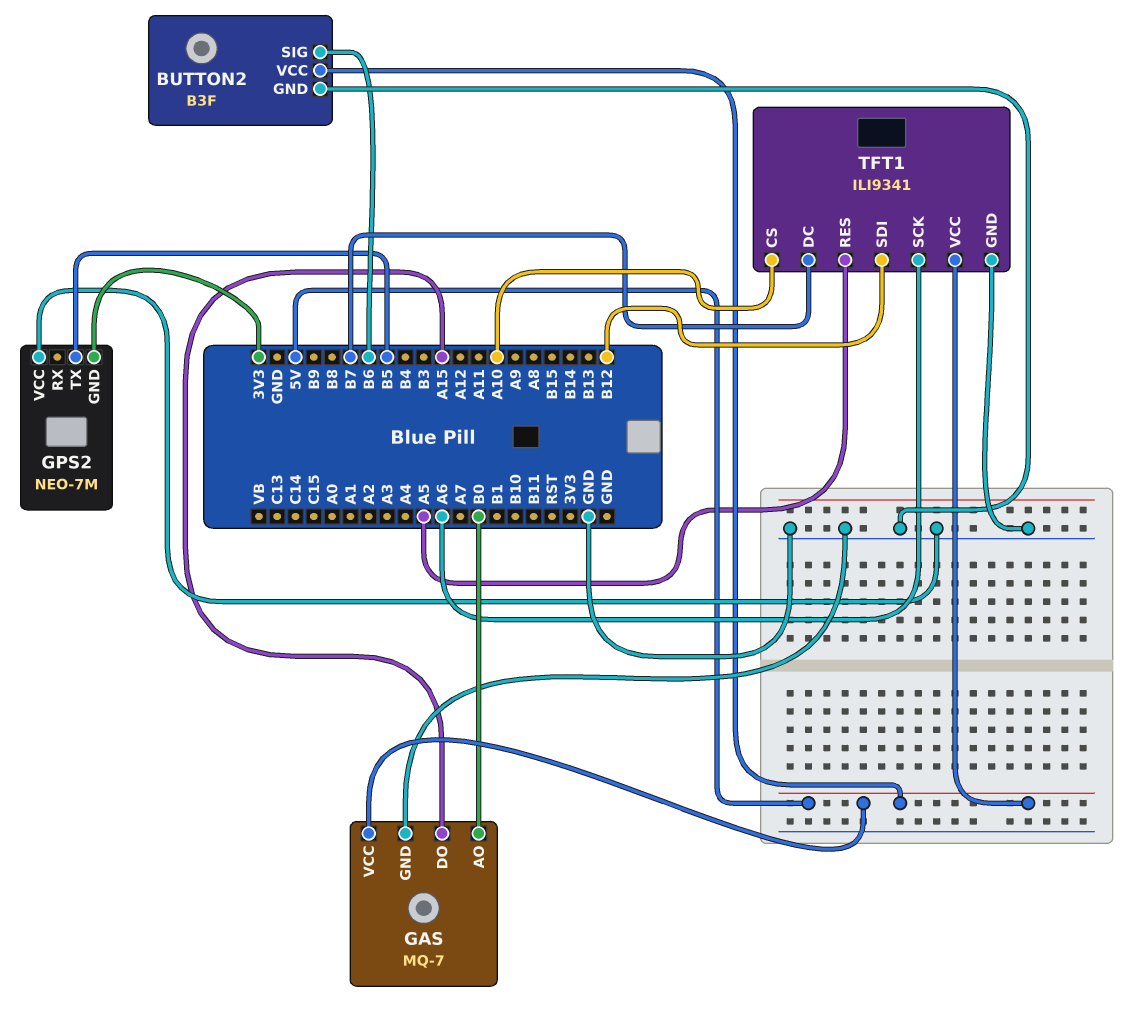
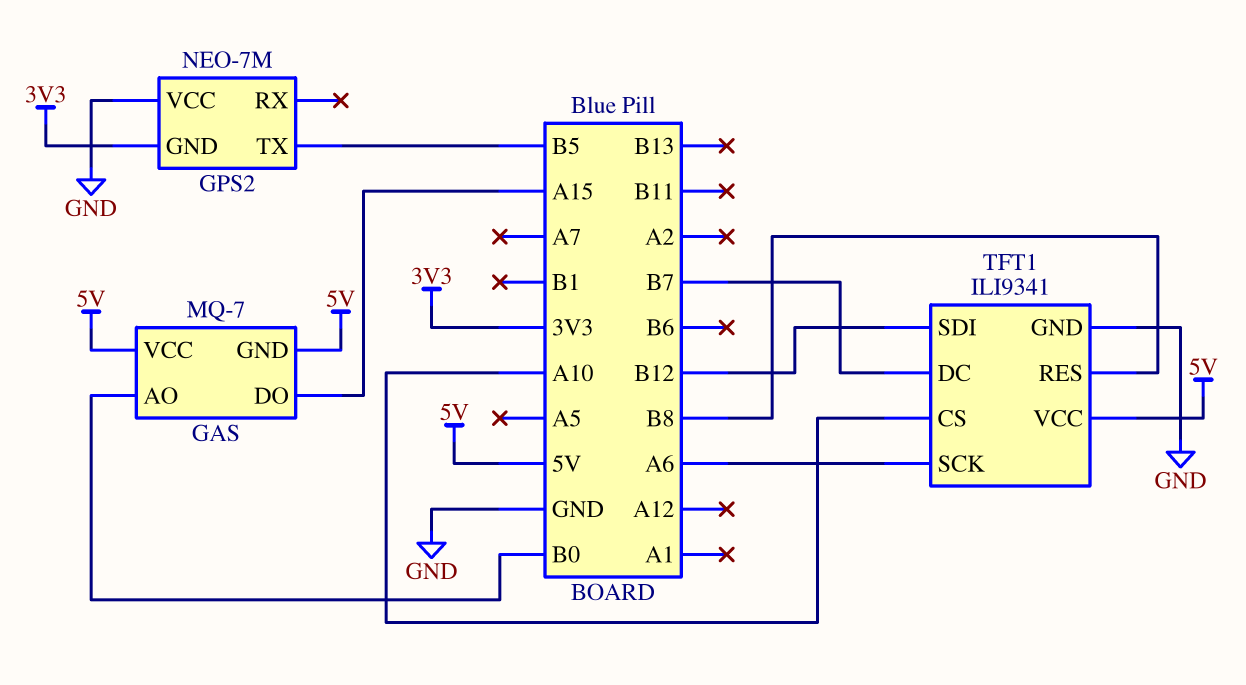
BUTTON2: B3F -> none
BUTTON2 pin GND: GND -> none
BUTTON2 pin SIG: B6 -> none
BUTTON2 pin VCC: 5V -> none
GAS pin GND: GND -> 5V
TFT1 pin RES: A5 -> B8

